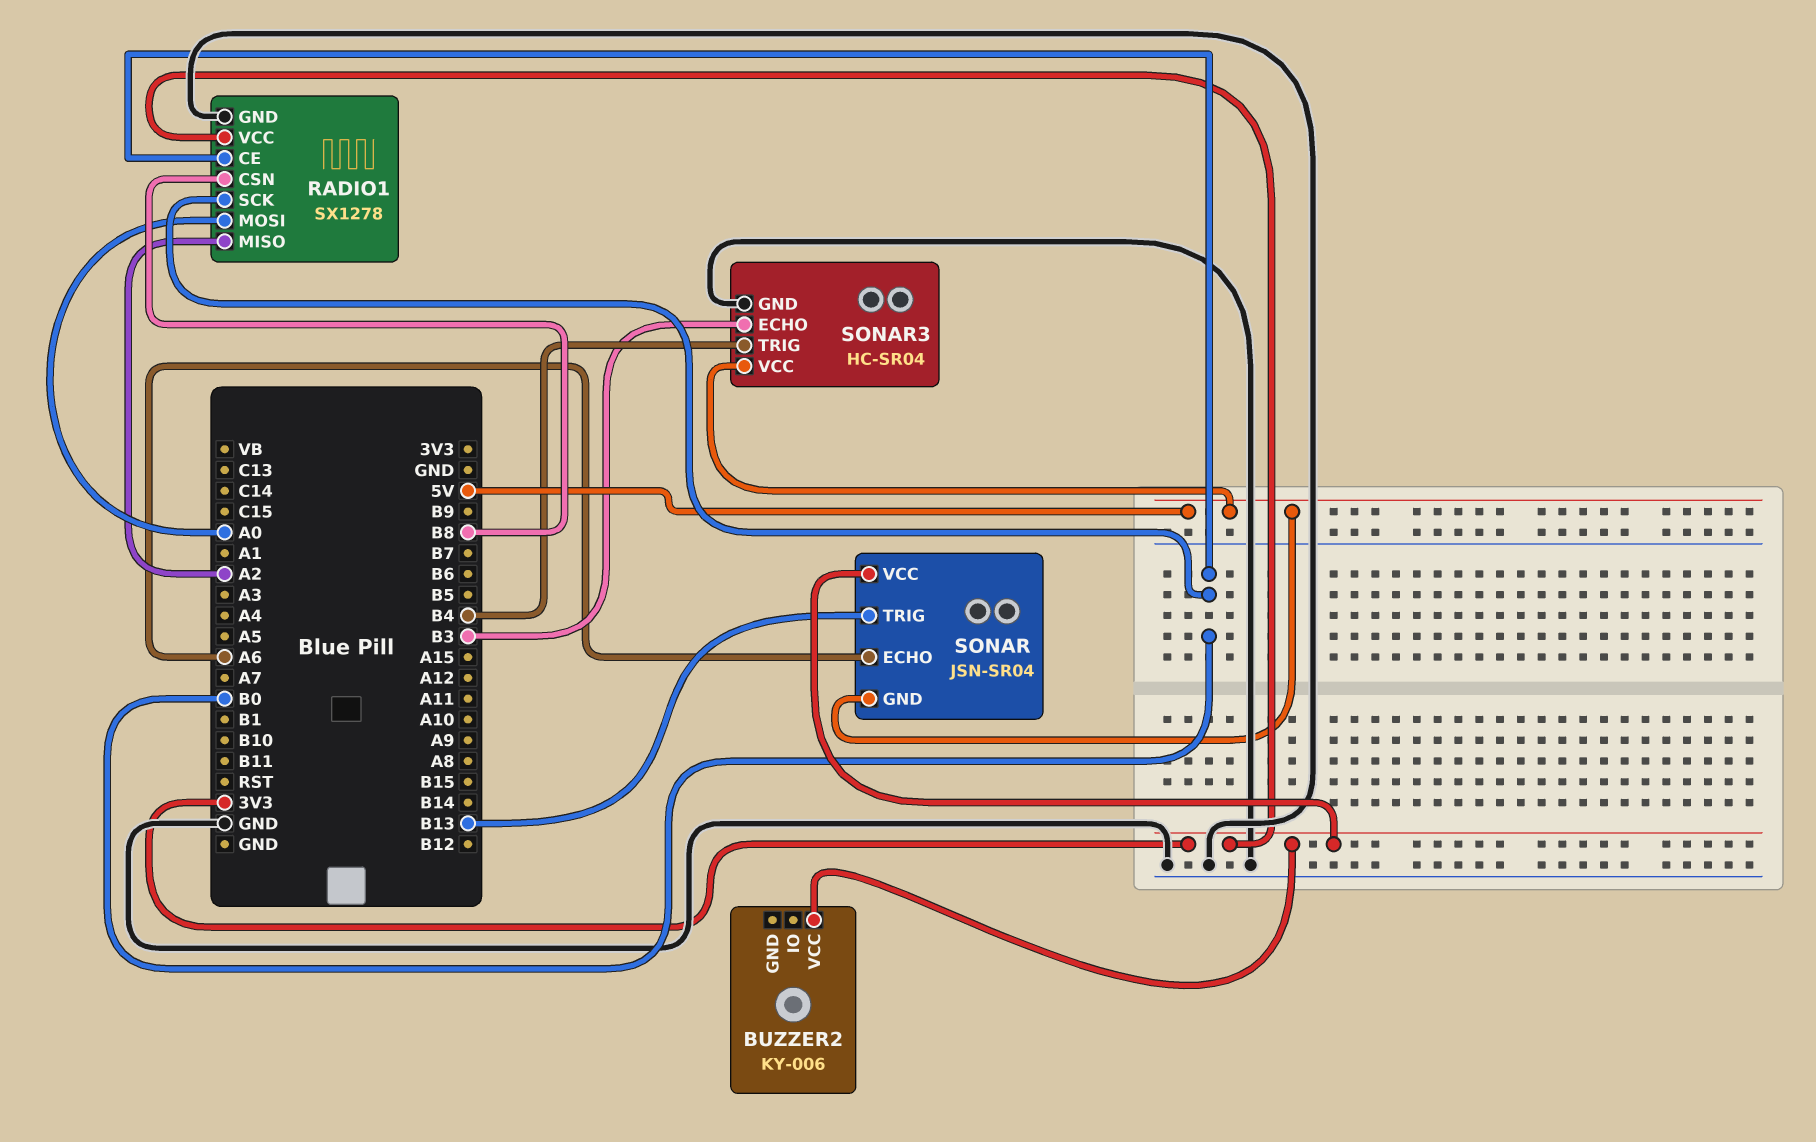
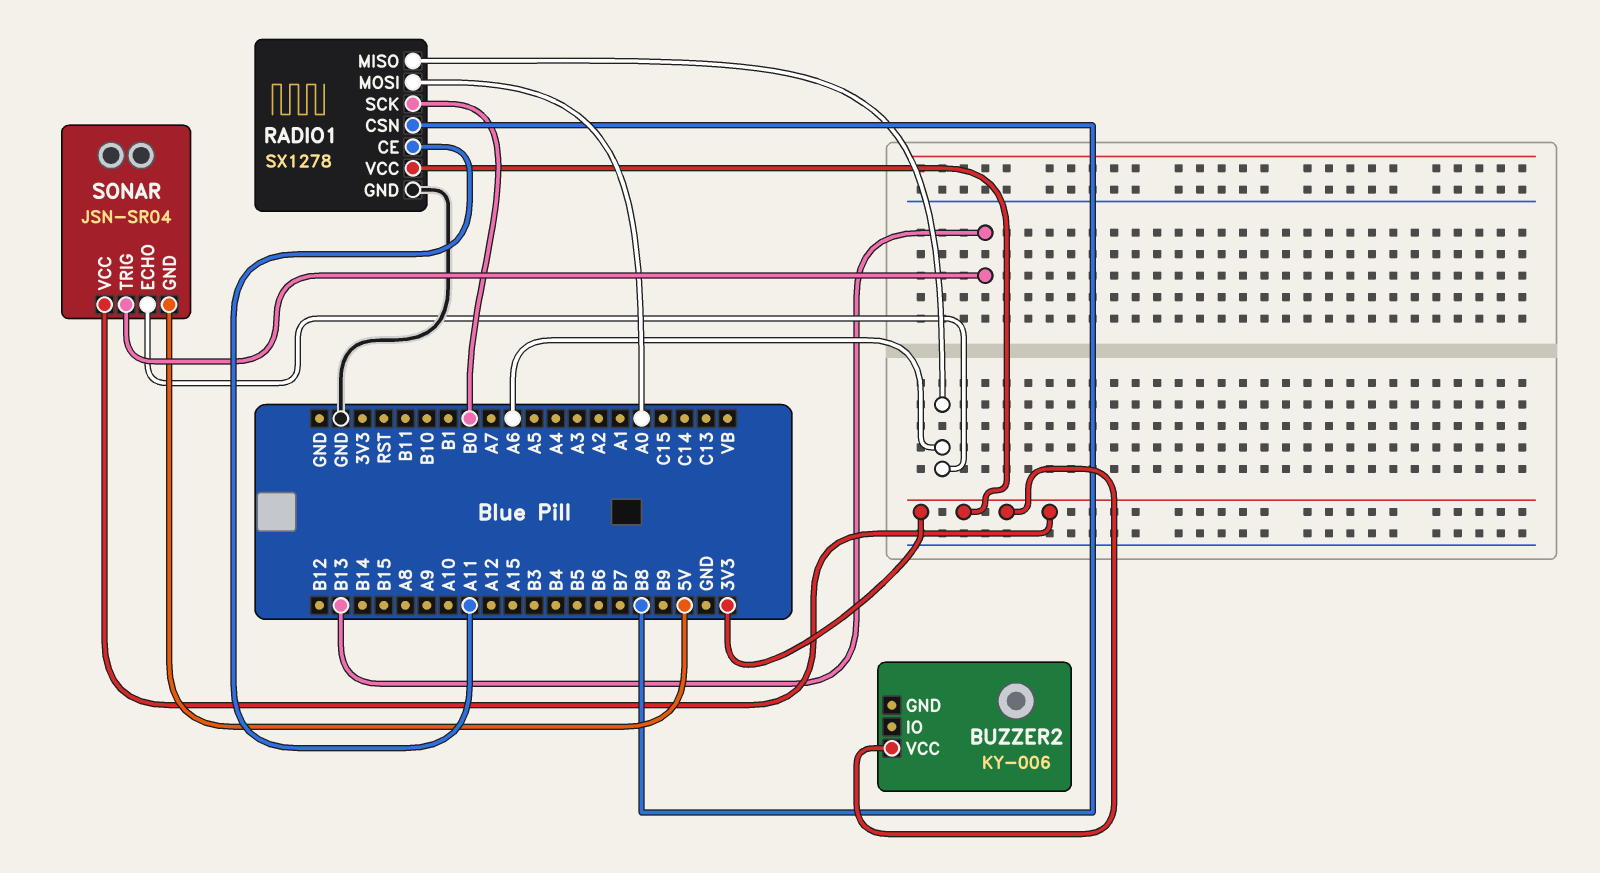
RADIO1 pin CE: B0 -> A11
RADIO1 pin MISO: A2 -> A6
SONAR3: HC-SR04 -> none
SONAR3 pin ECHO: B3 -> none
SONAR3 pin GND: GND -> none
SONAR3 pin TRIG: B4 -> none
SONAR3 pin VCC: 5V -> none

